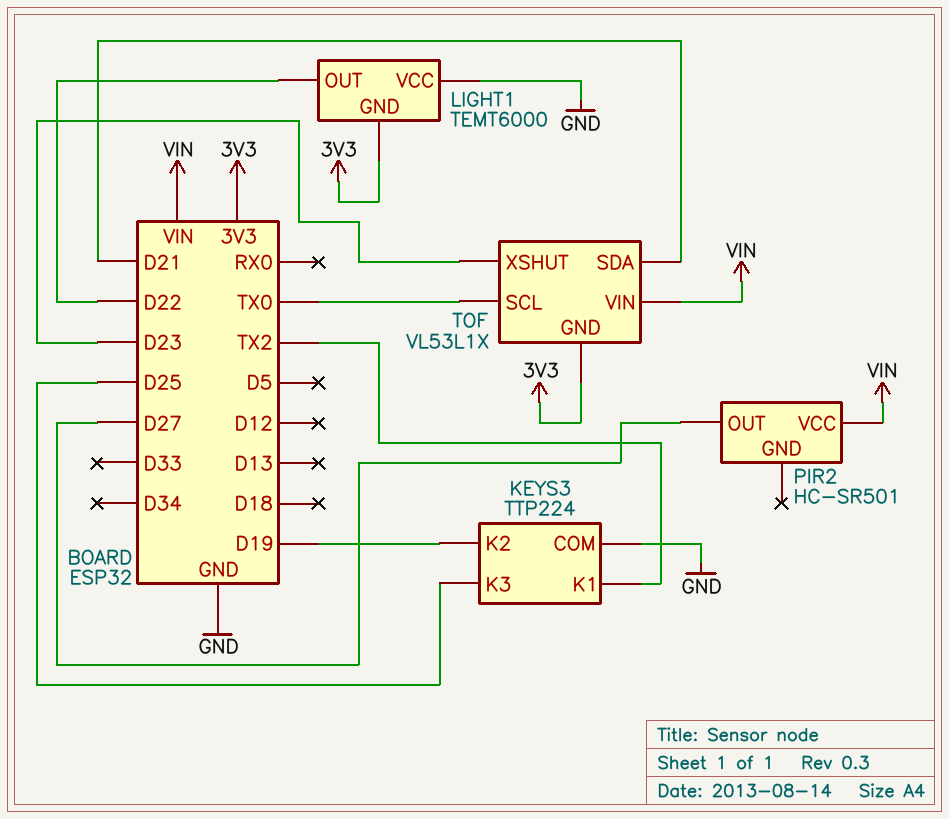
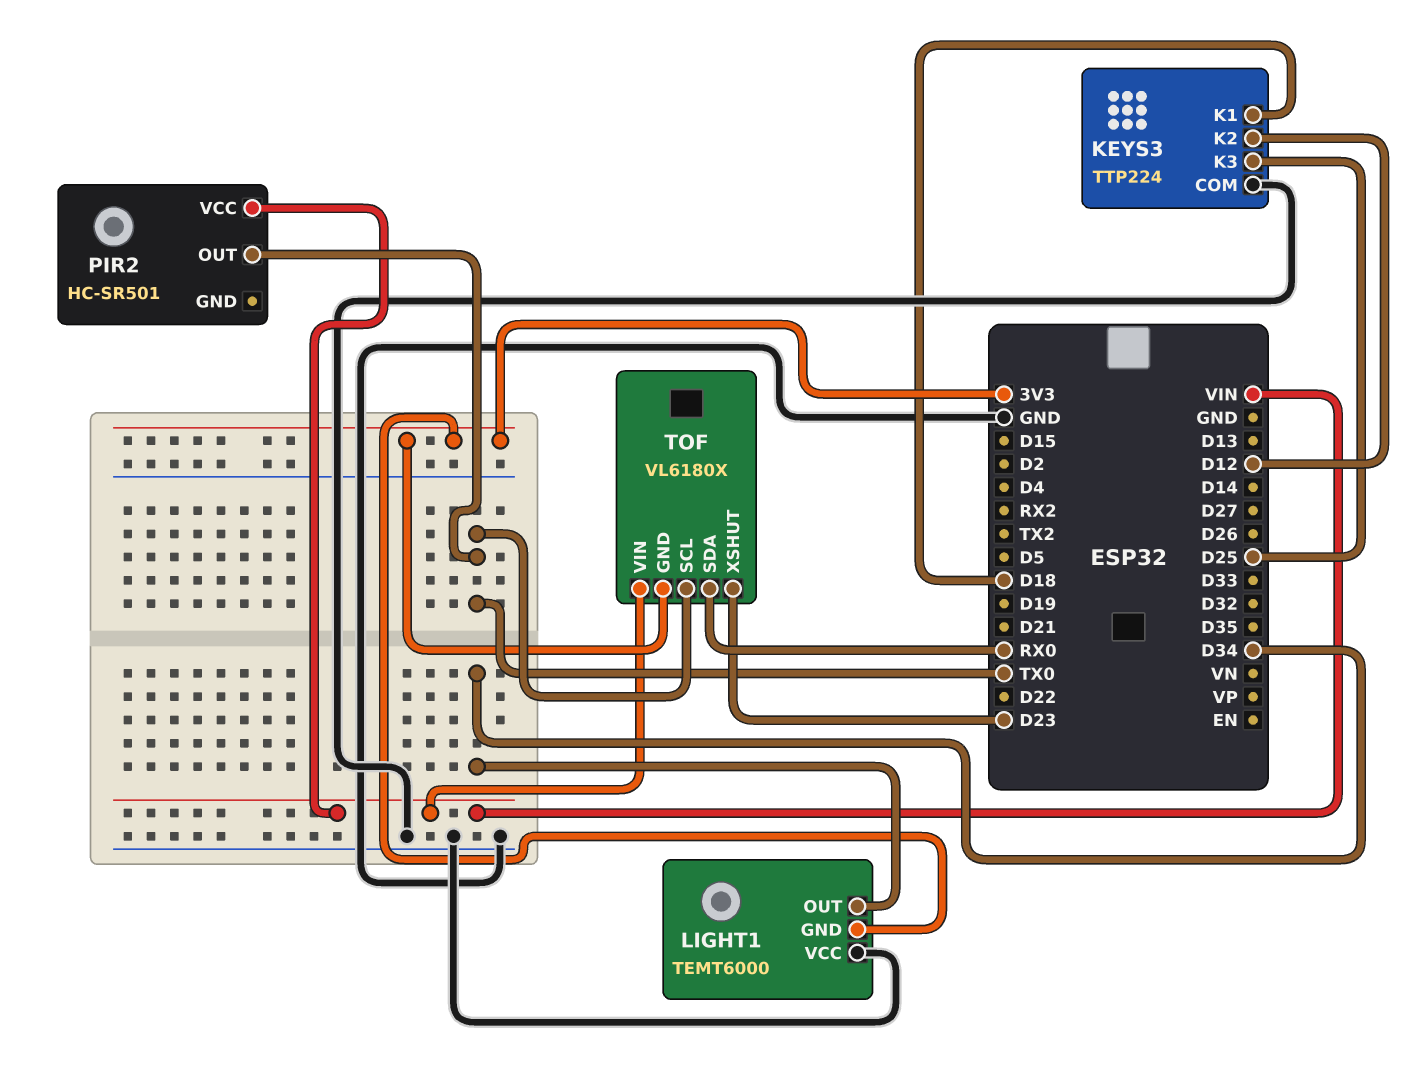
KEYS3 pin K1: TX2 -> D18
KEYS3 pin K2: D19 -> D12
LIGHT1 pin OUT: D22 -> D34
PIR2 pin OUT: D27 -> TX0
TOF: VL53L1X -> VL6180X
TOF pin SDA: D21 -> RX0

